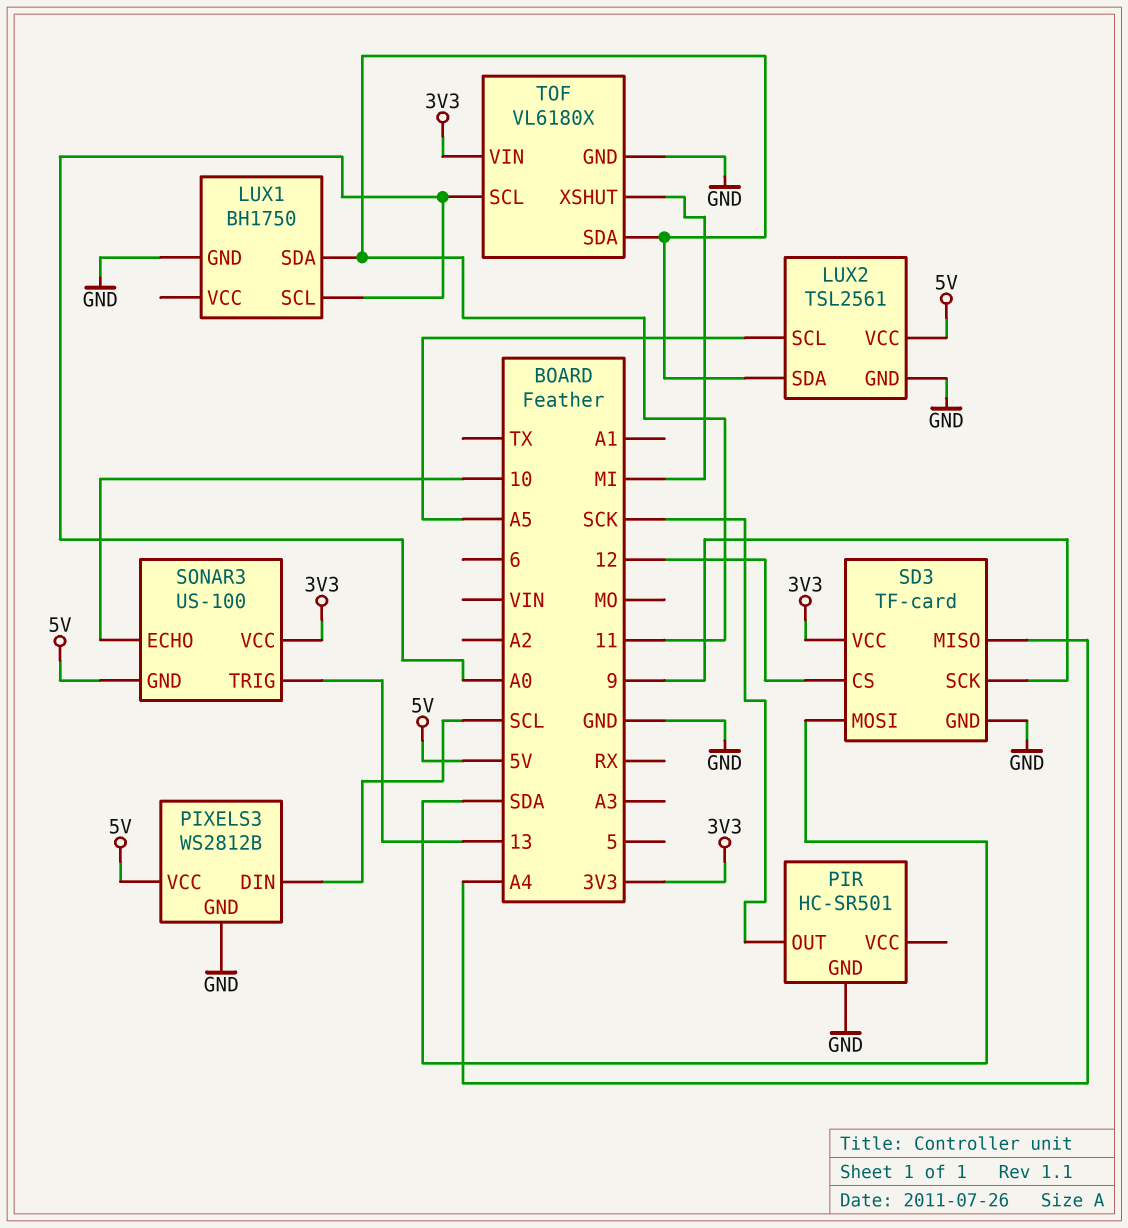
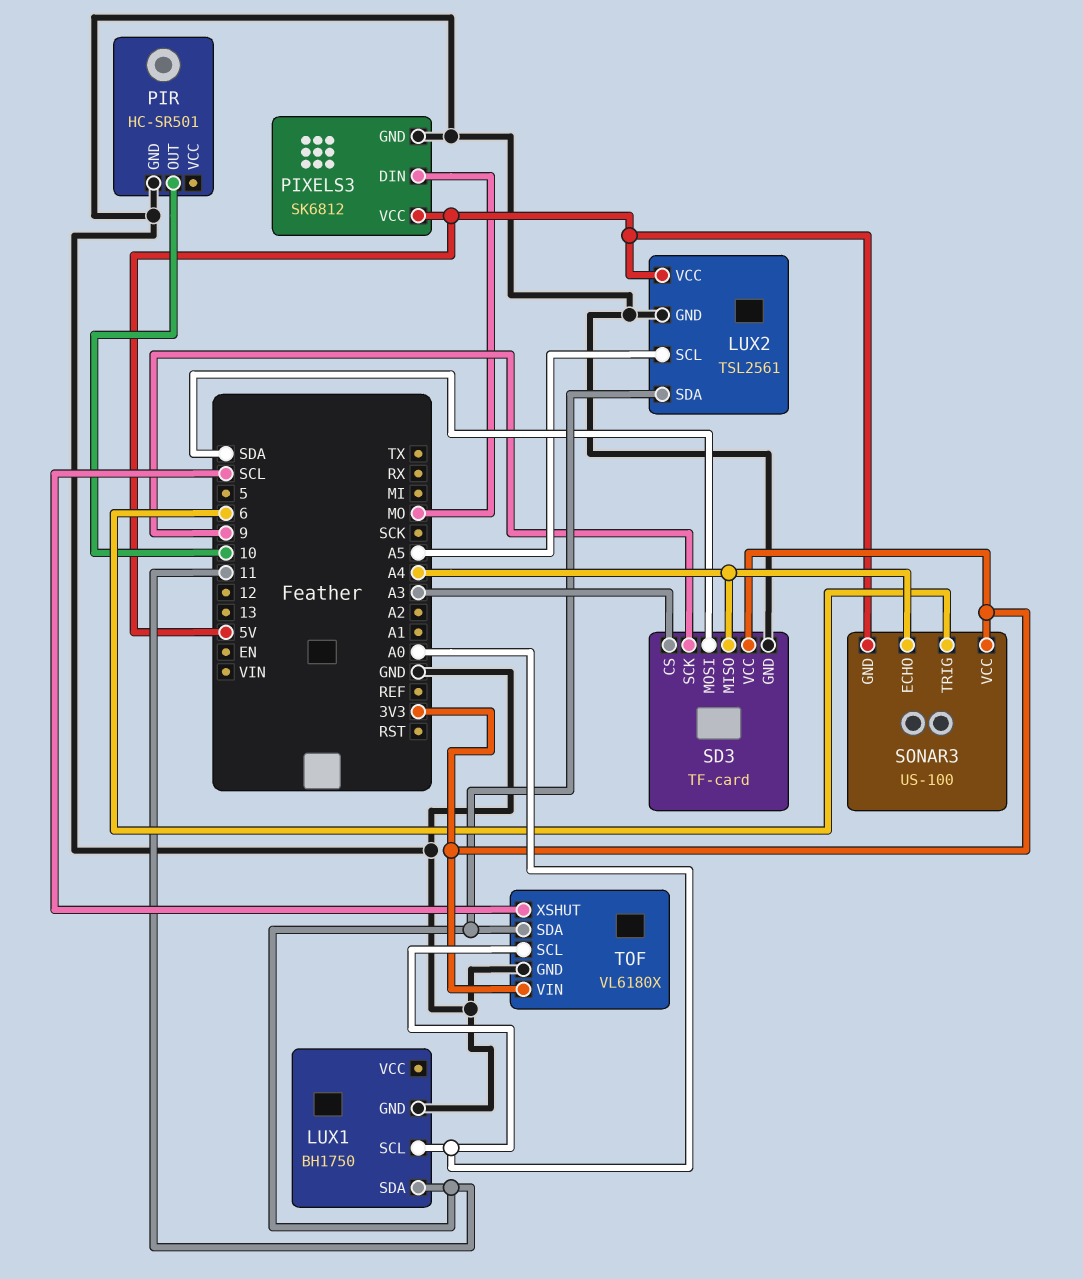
PIR pin OUT: SCK -> 10
PIXELS3: WS2812B -> SK6812
PIXELS3 pin DIN: SCL -> MO
SD3 pin CS: 12 -> A3
SONAR3 pin ECHO: 10 -> A4
SONAR3 pin TRIG: 13 -> 6
TOF pin XSHUT: MI -> SCL

